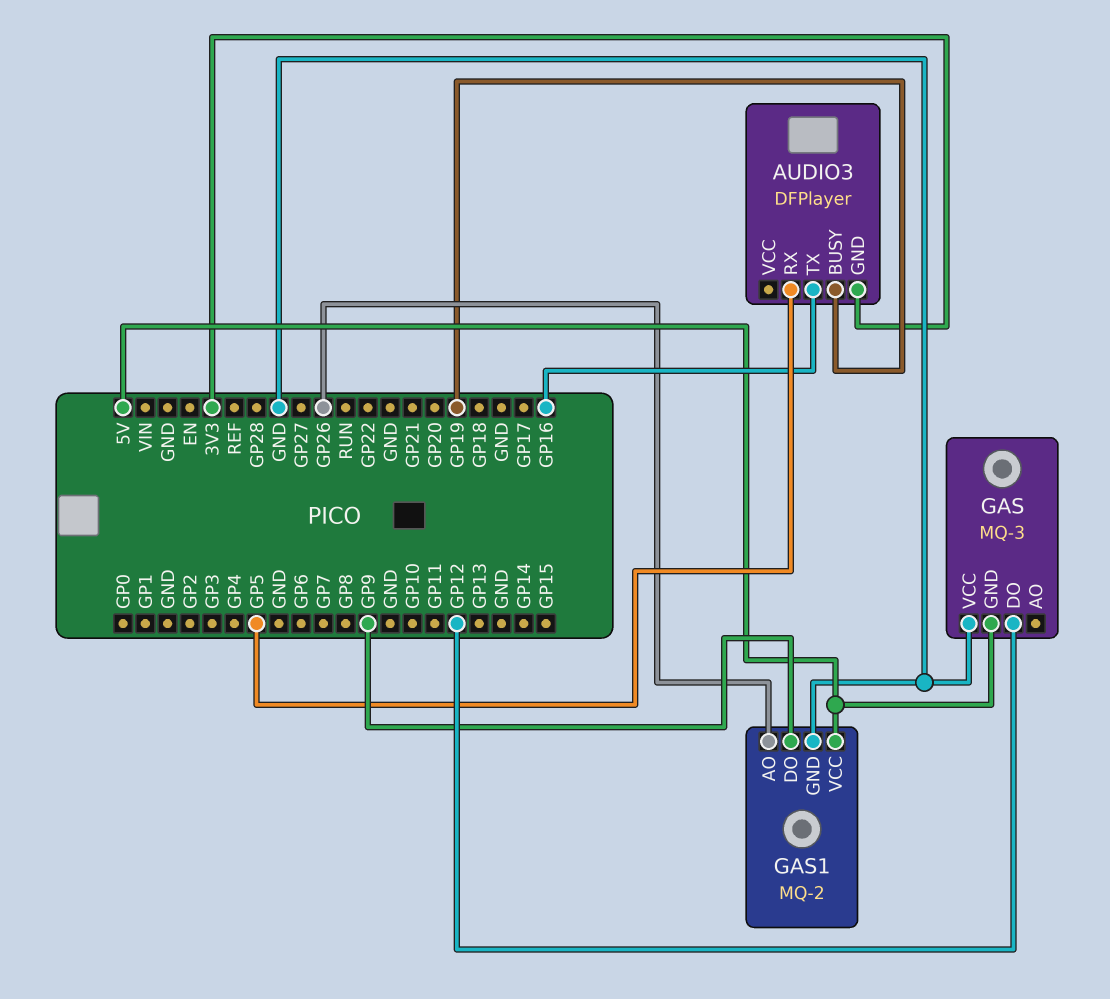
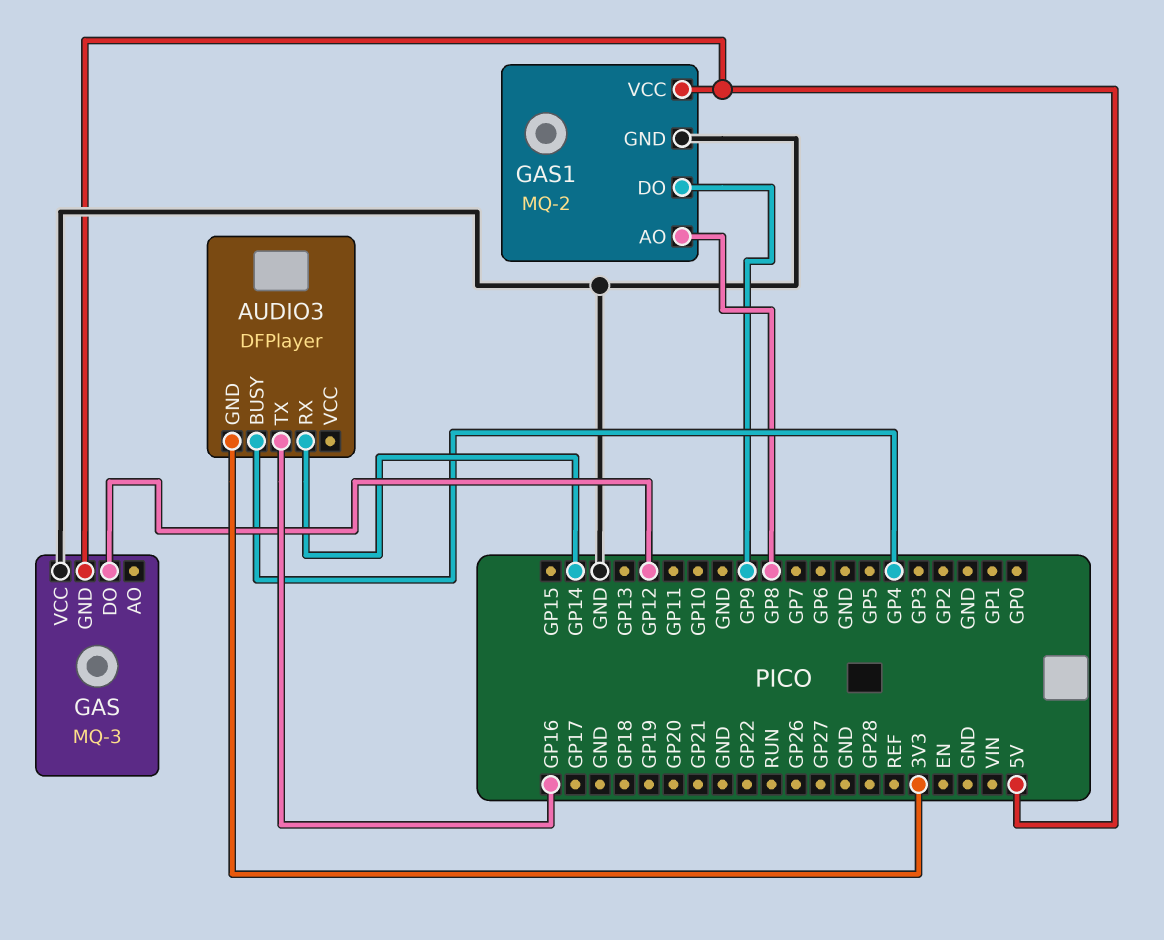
AUDIO3 pin BUSY: GP19 -> GP4
AUDIO3 pin RX: GP5 -> GP14
GAS1 pin AO: GP26 -> GP8

